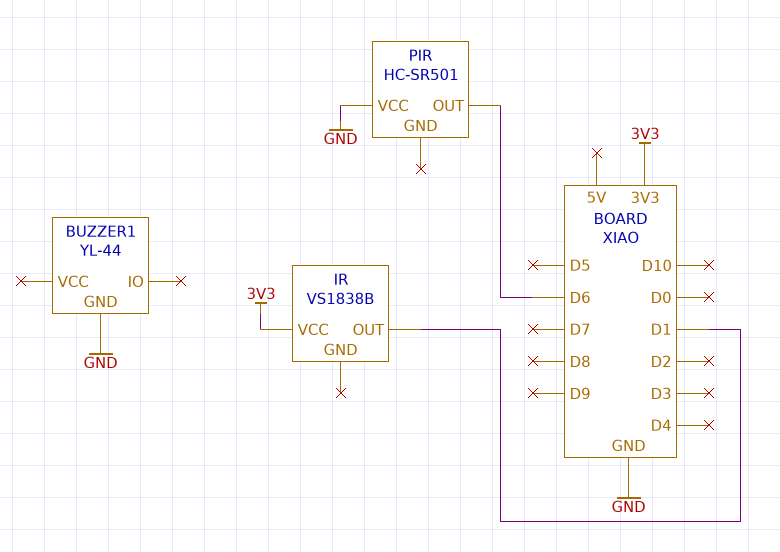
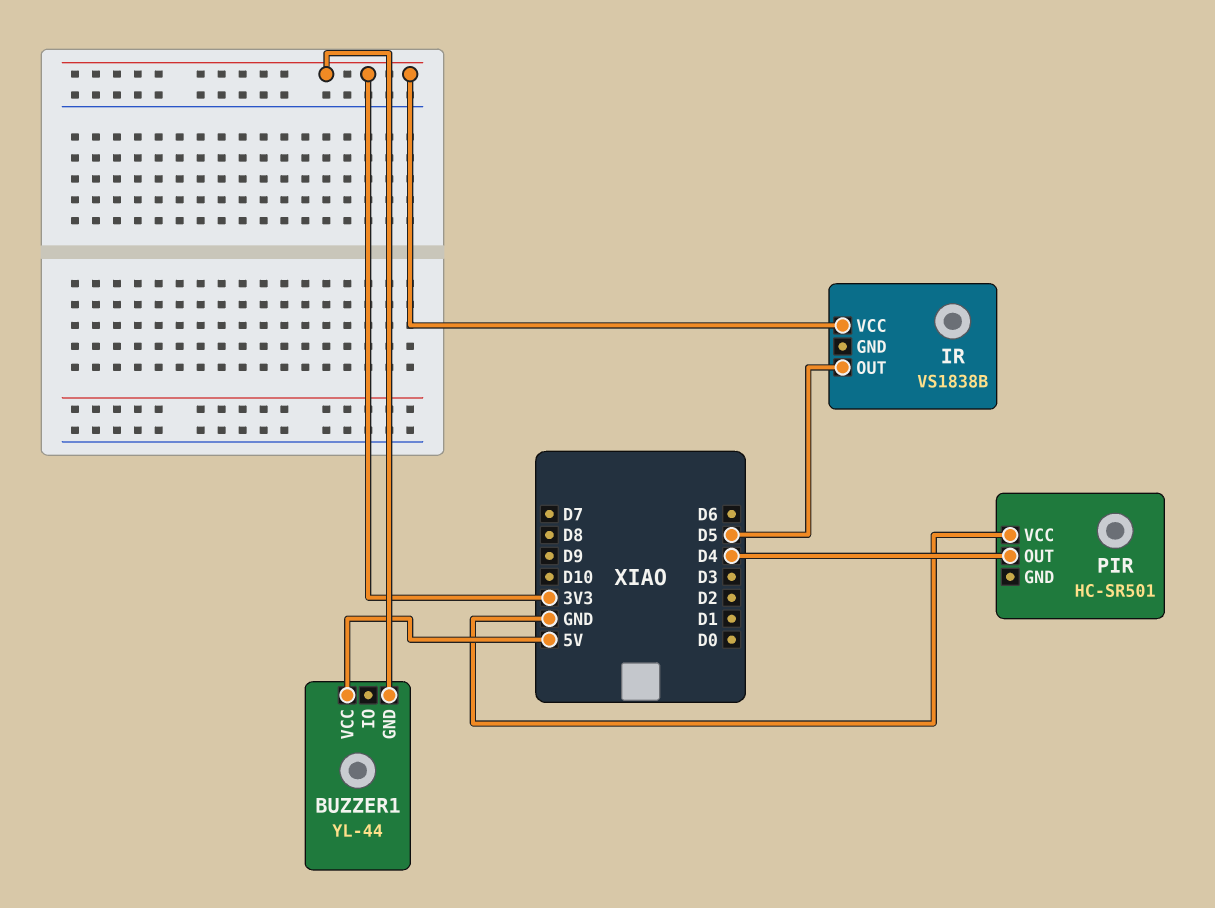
BUZZER1 pin GND: GND -> 3V3
BUZZER1 pin VCC: none -> 5V
IR pin OUT: D1 -> D5
PIR pin OUT: D6 -> D4

